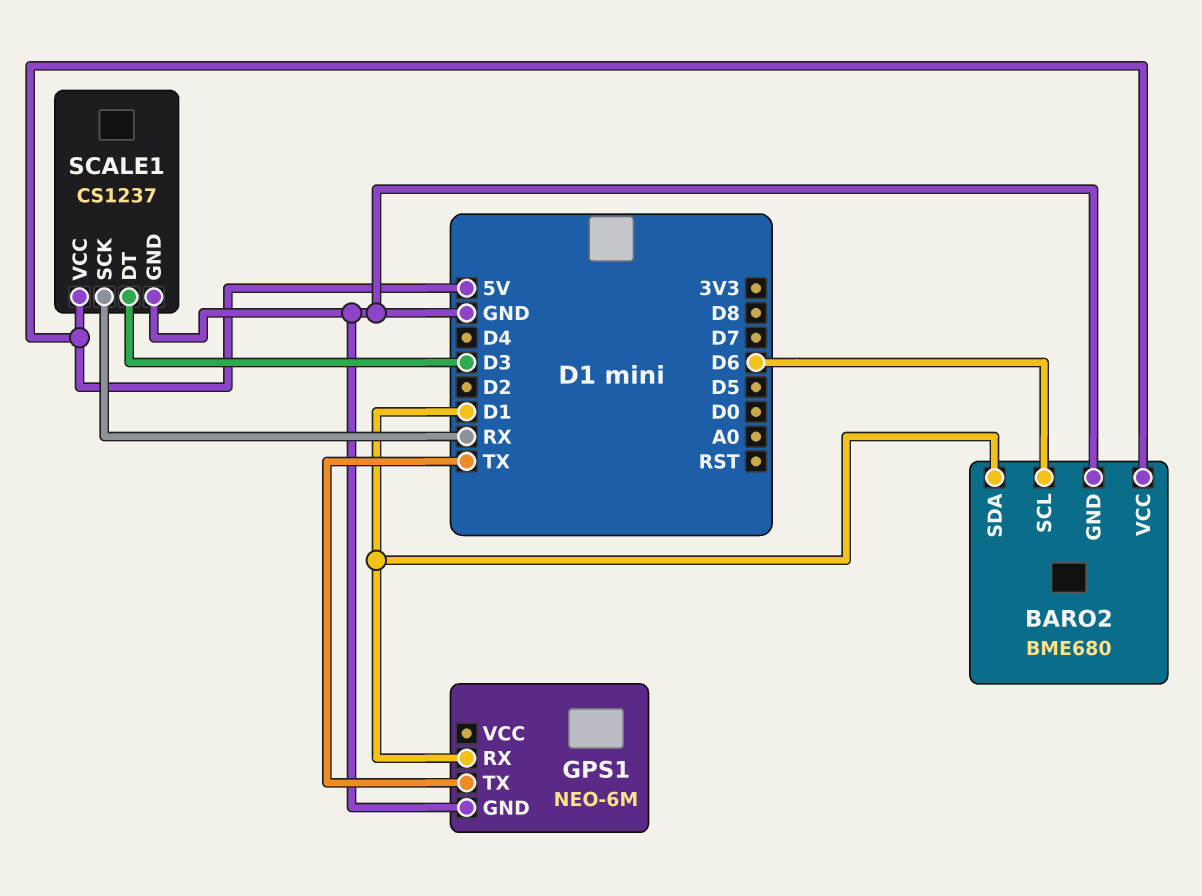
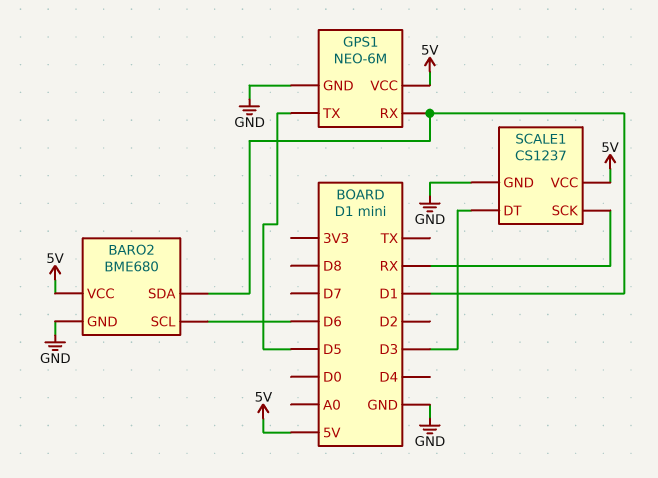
GPS1 pin TX: TX -> D5
GPS1 pin VCC: none -> 5V

